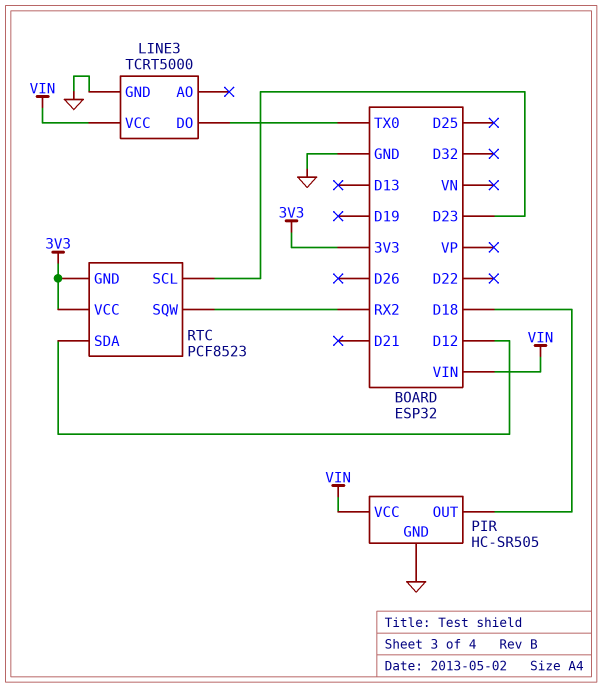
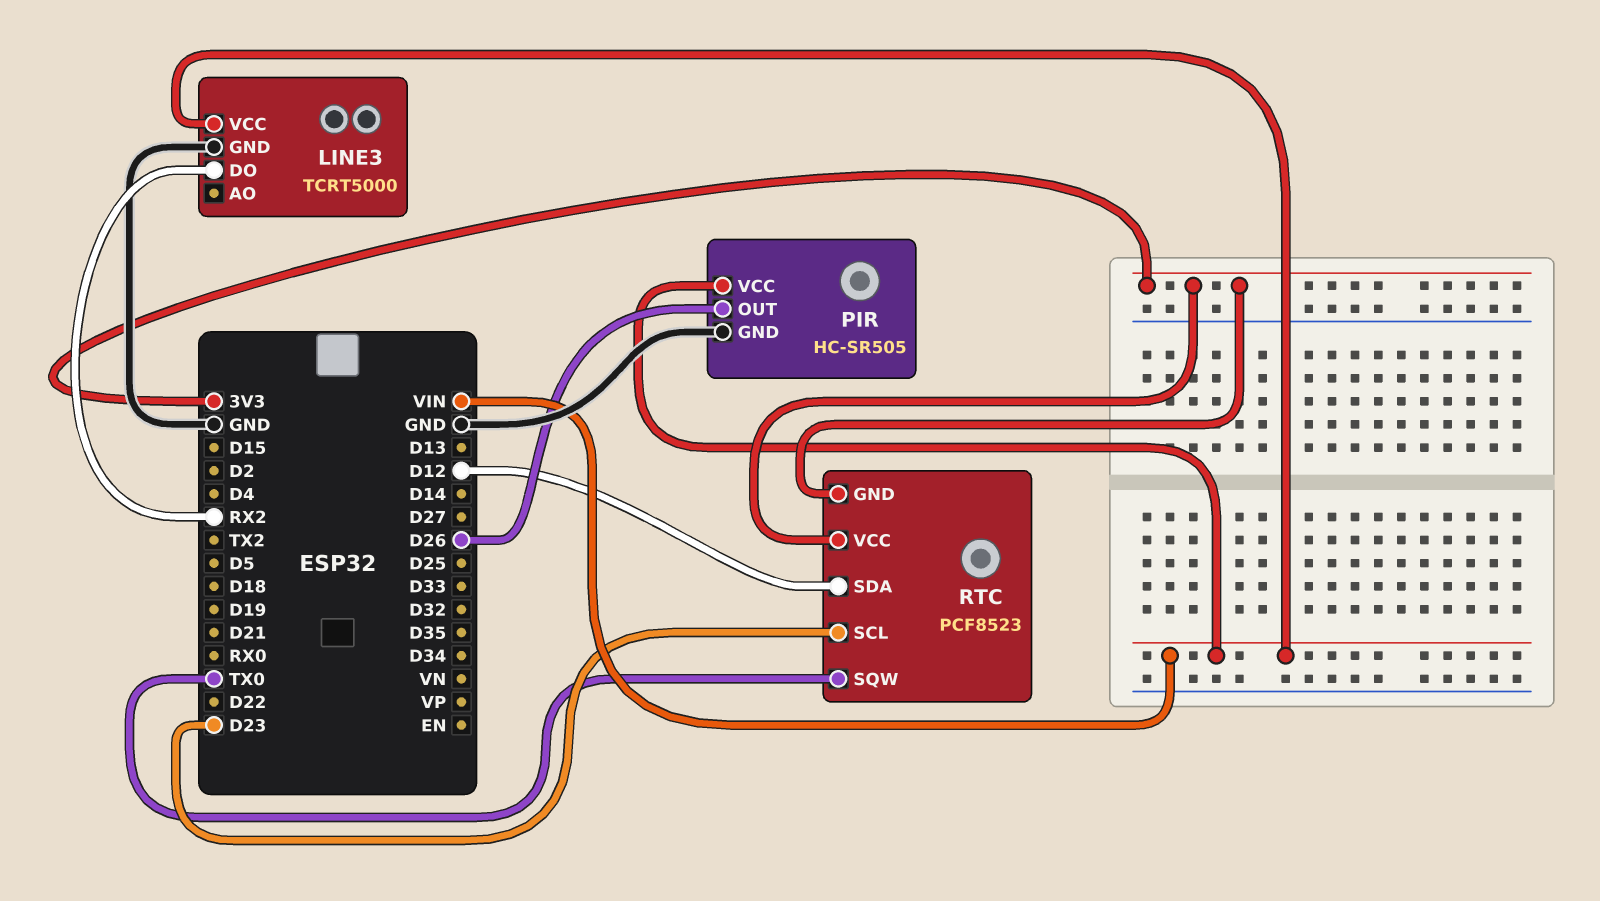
LINE3 pin DO: TX0 -> RX2
PIR pin OUT: D18 -> D26
RTC pin SQW: RX2 -> TX0

